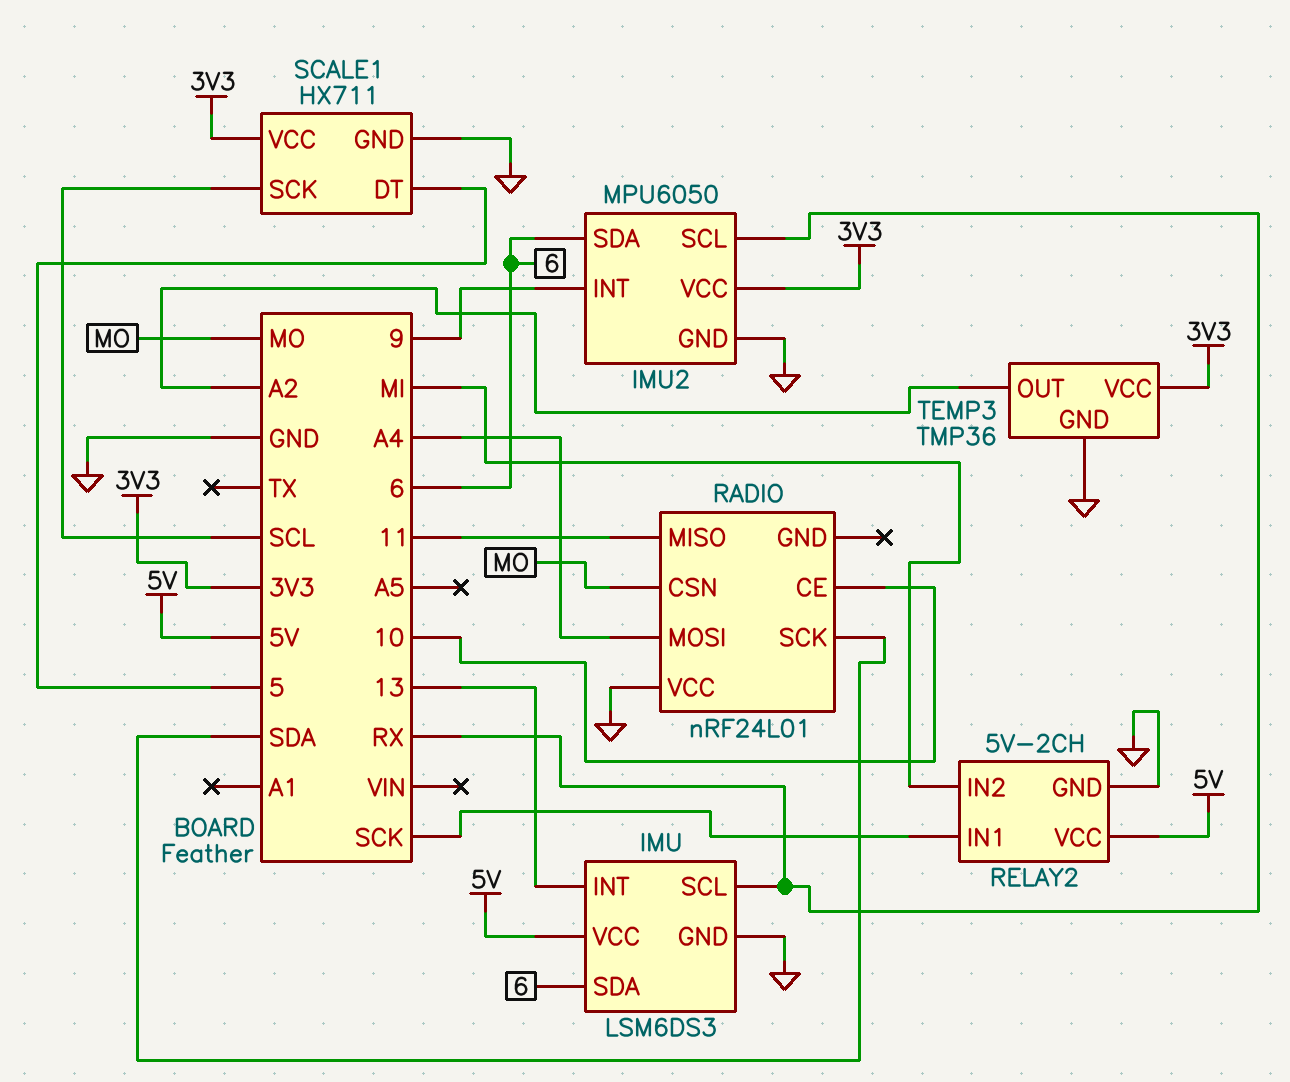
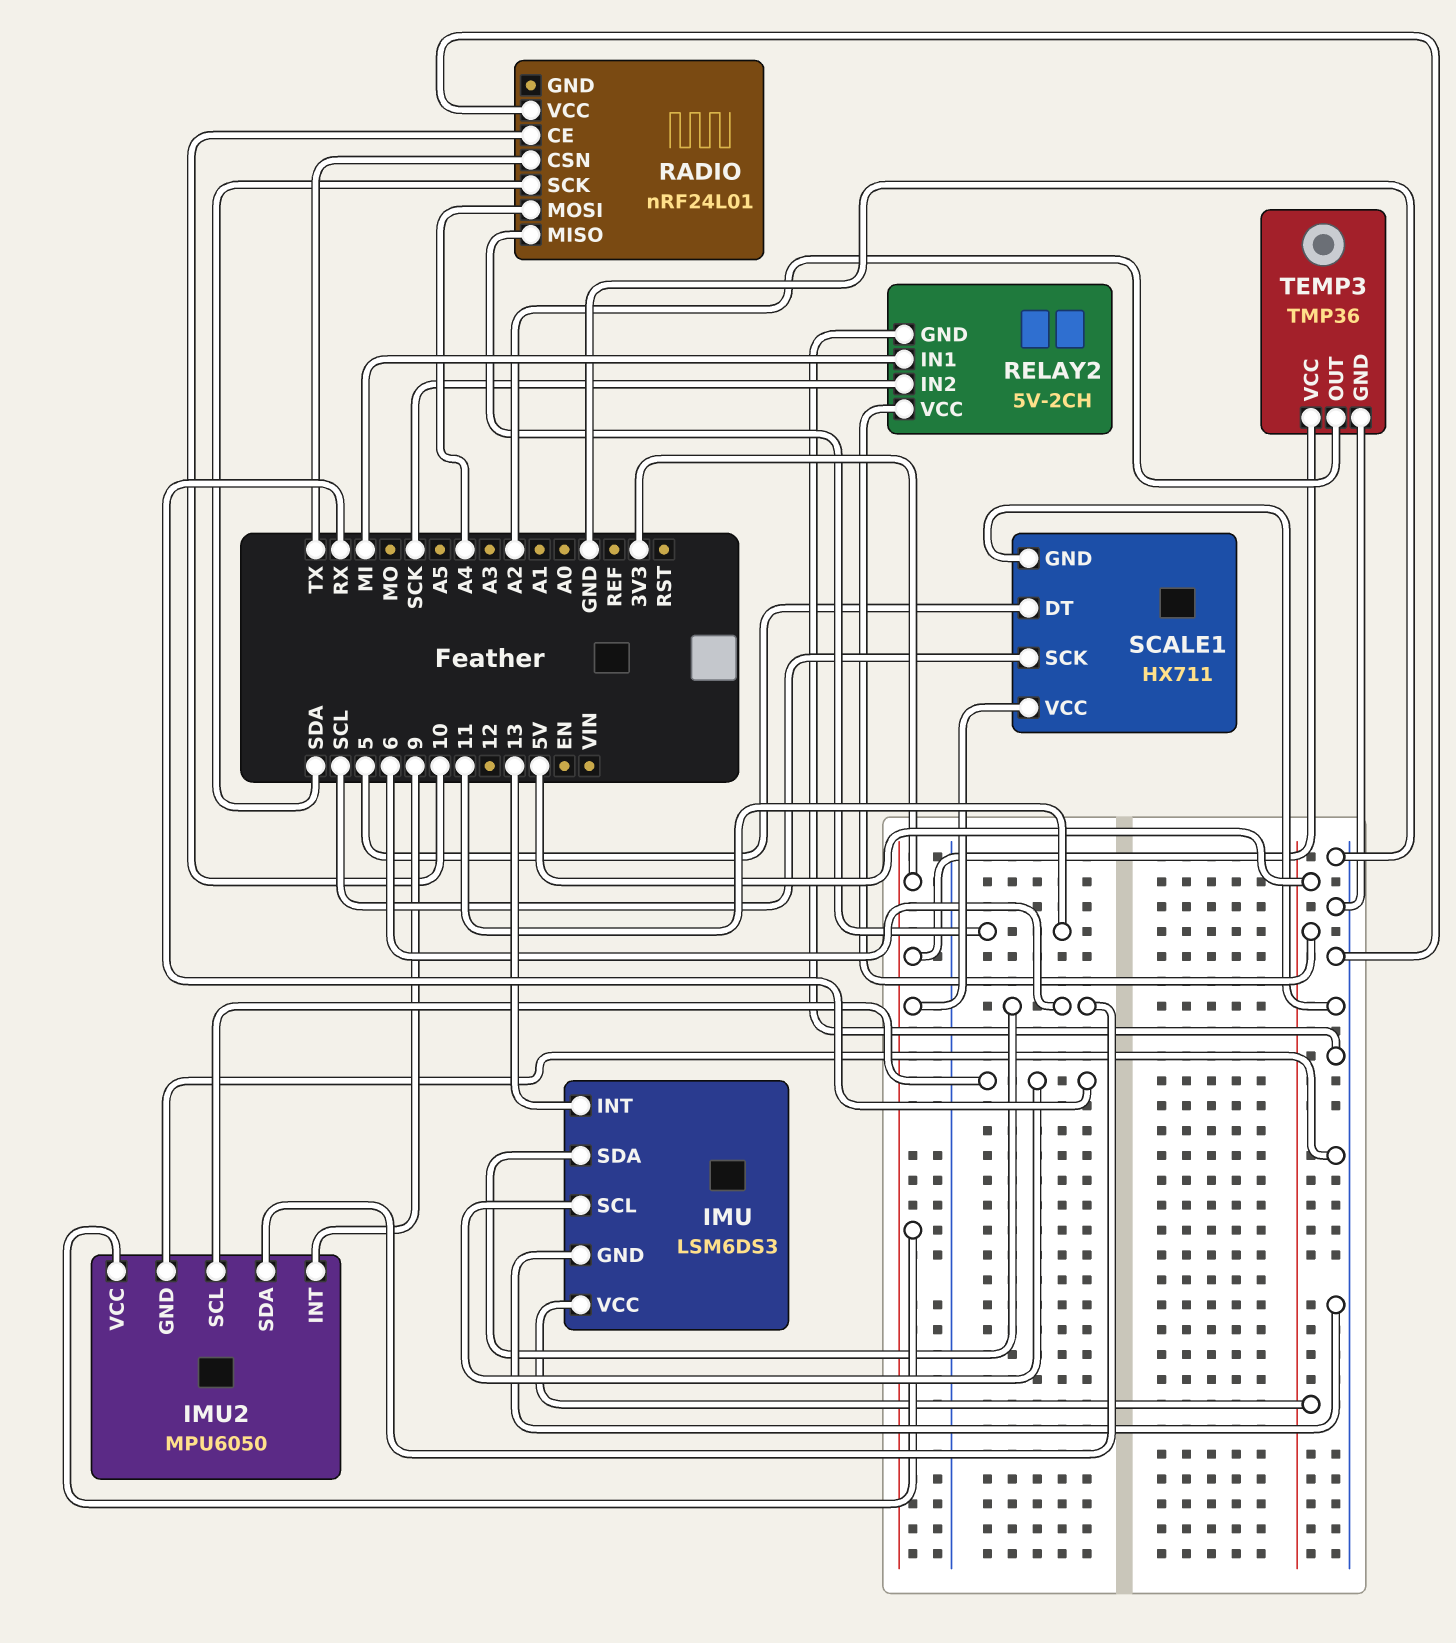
RADIO pin CSN: MO -> TX
RELAY2 pin IN1: SCK -> MI
RELAY2 pin IN2: MI -> SCK

